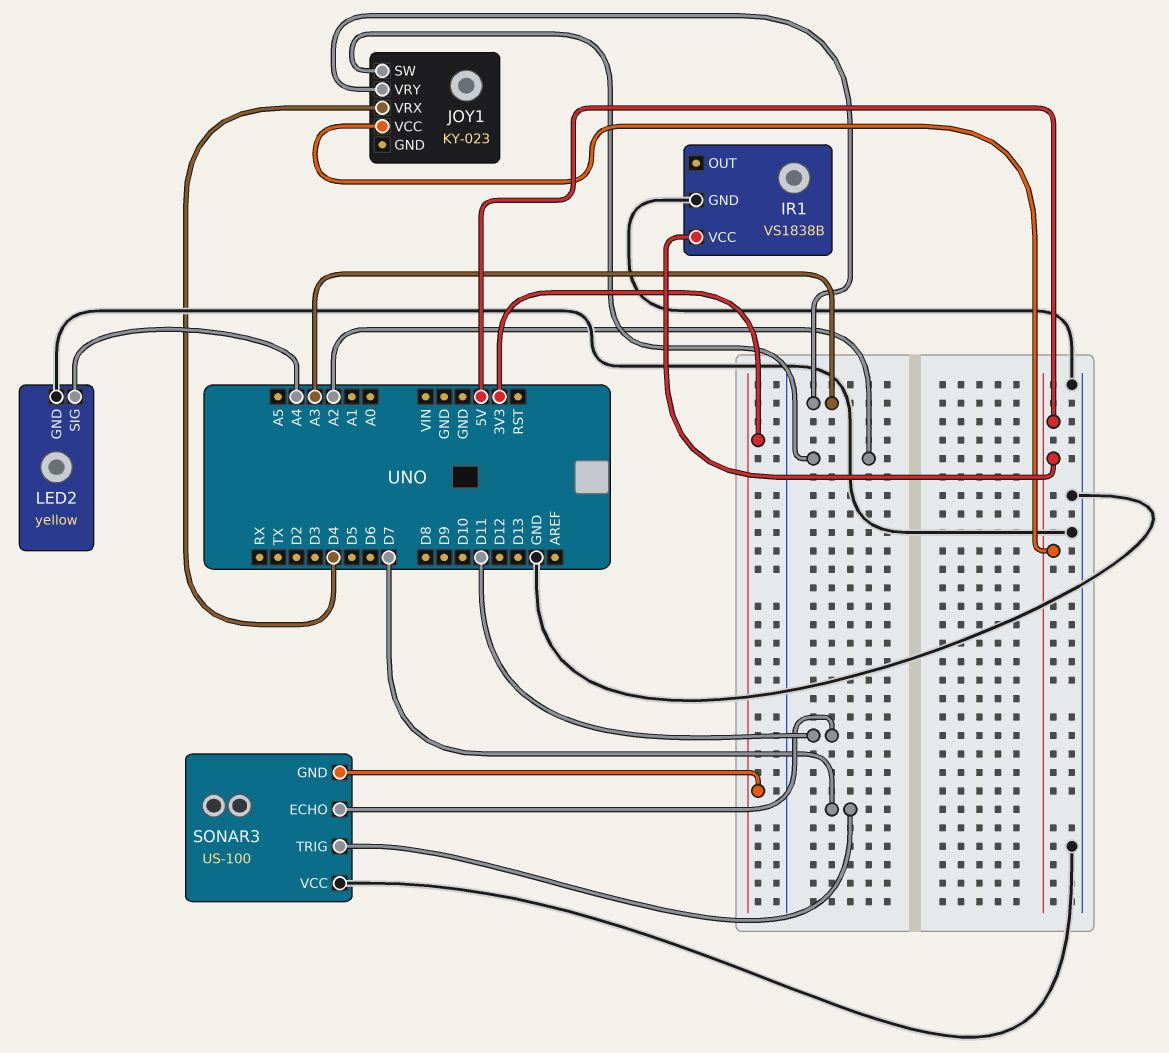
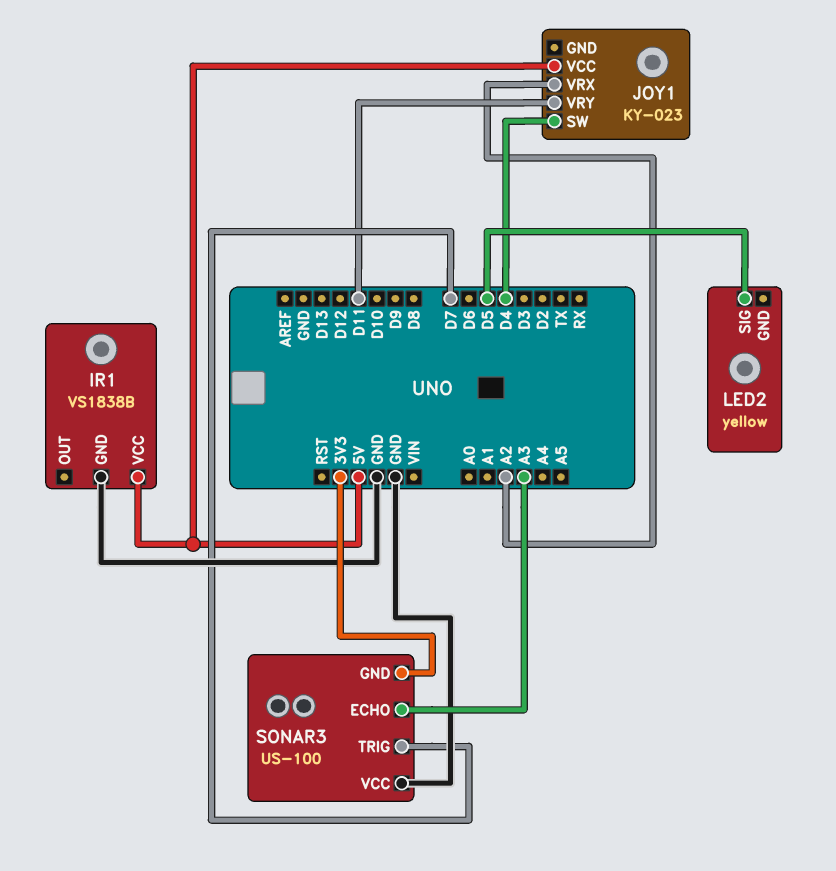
JOY1 pin SW: A2 -> D4
JOY1 pin VRX: D4 -> A2
JOY1 pin VRY: A3 -> D11
LED2 pin GND: GND -> none
LED2 pin SIG: A4 -> D5
SONAR3 pin ECHO: D11 -> A3

